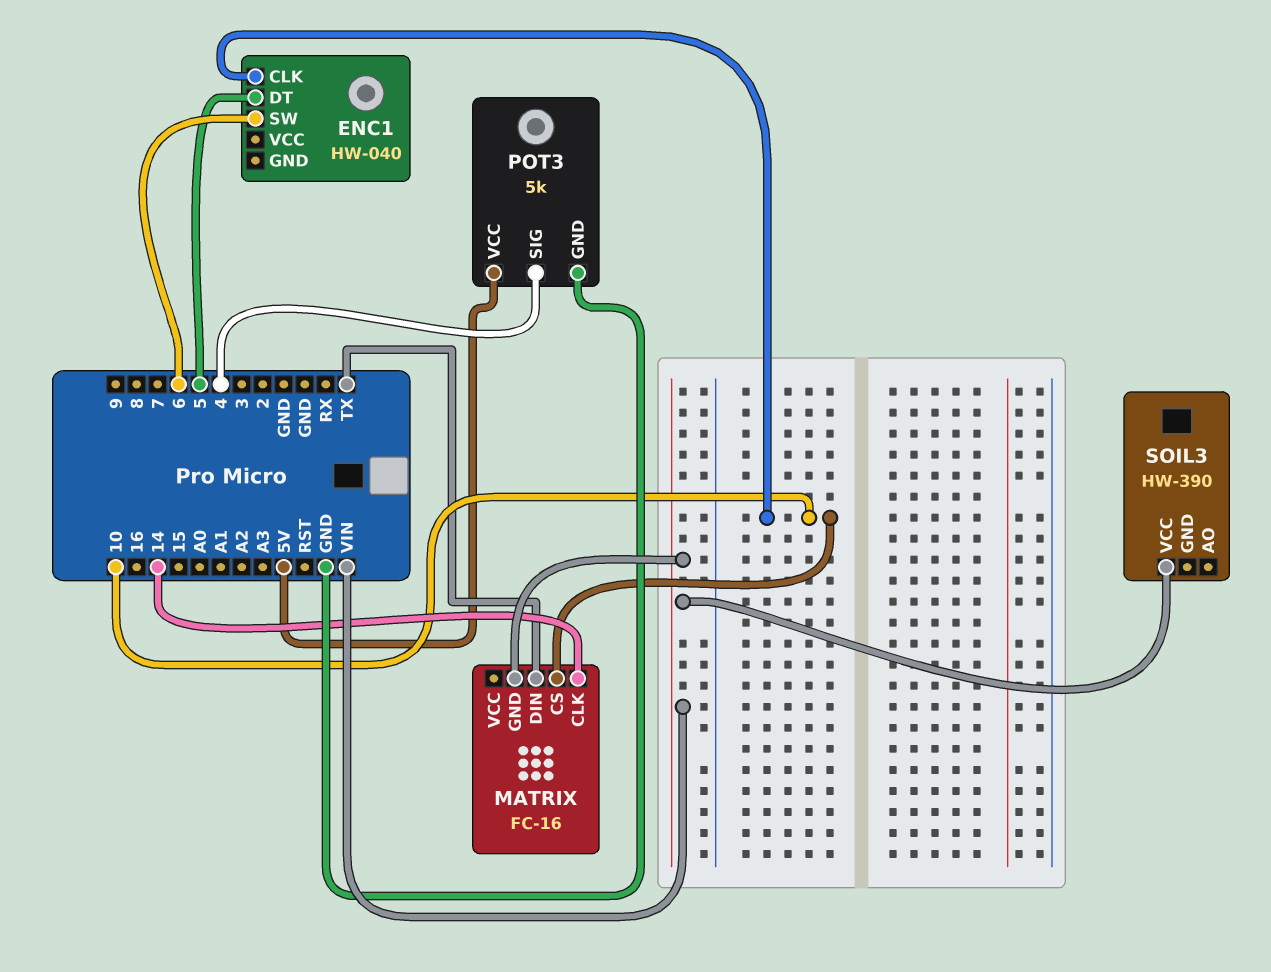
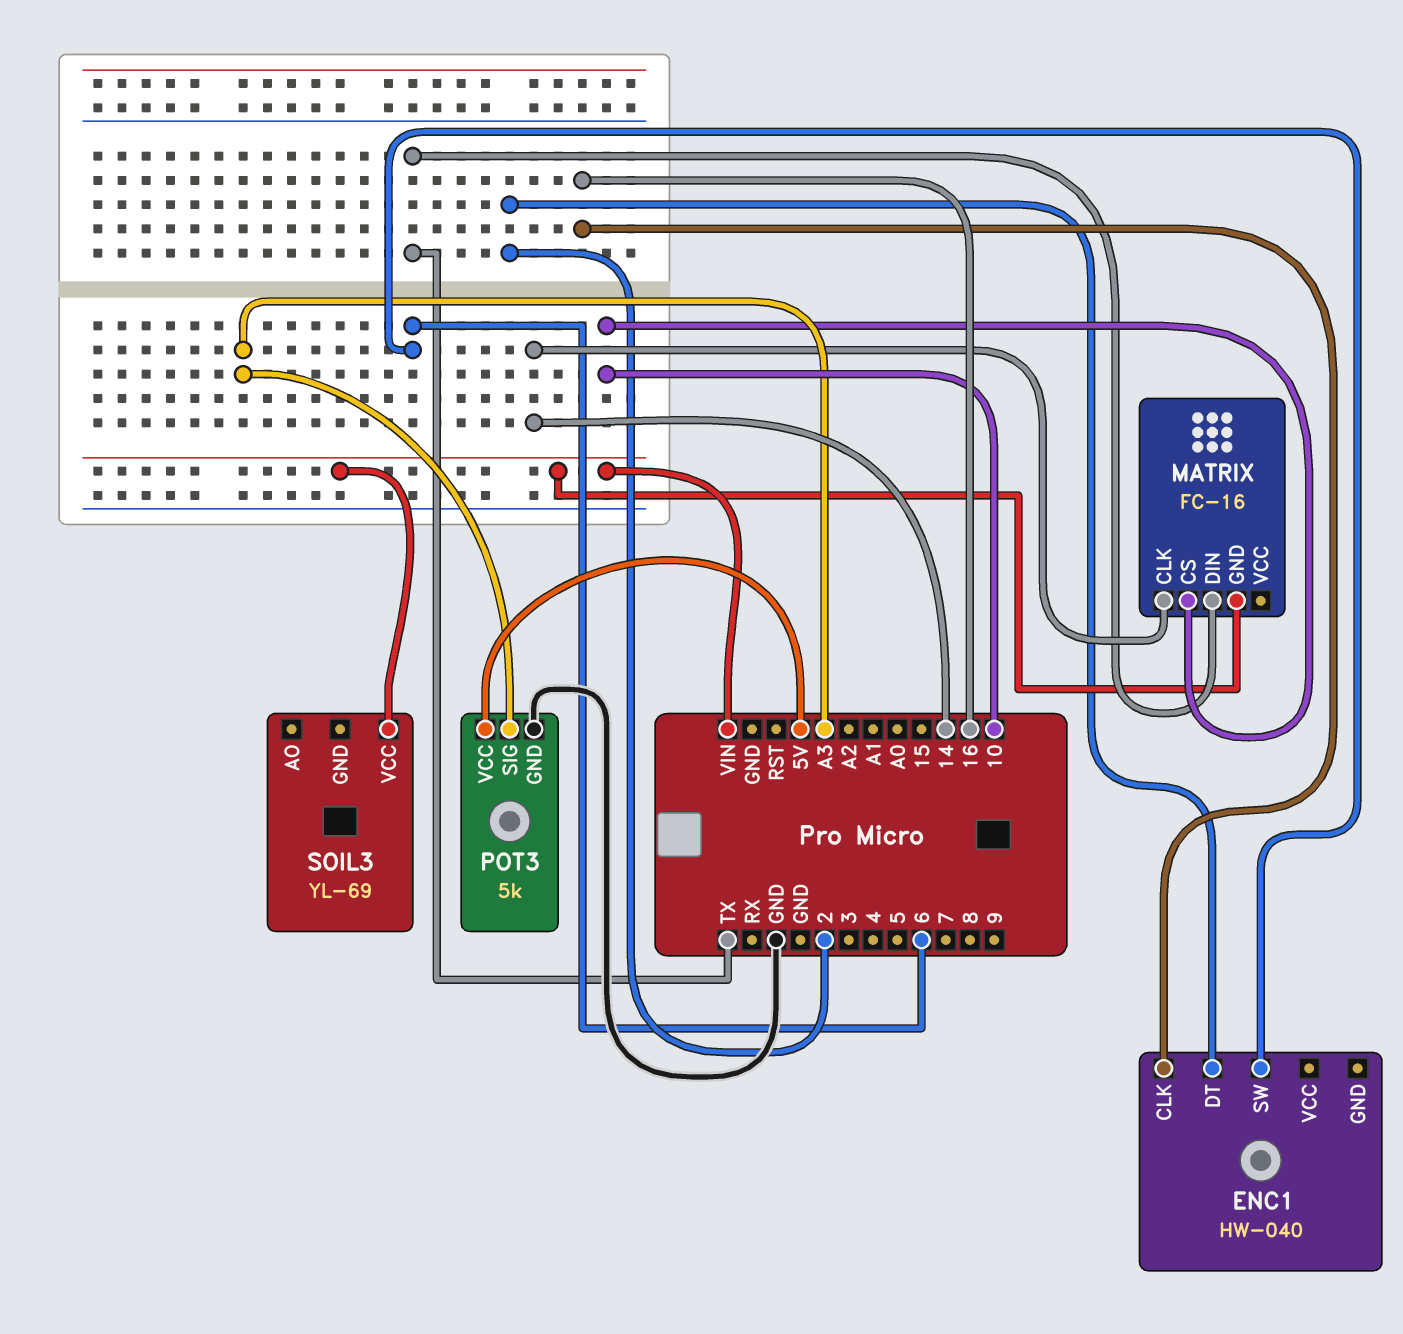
ENC1 pin CLK: 10 -> 16
ENC1 pin DT: 5 -> 2
POT3 pin SIG: 4 -> A3
SOIL3: HW-390 -> YL-69

